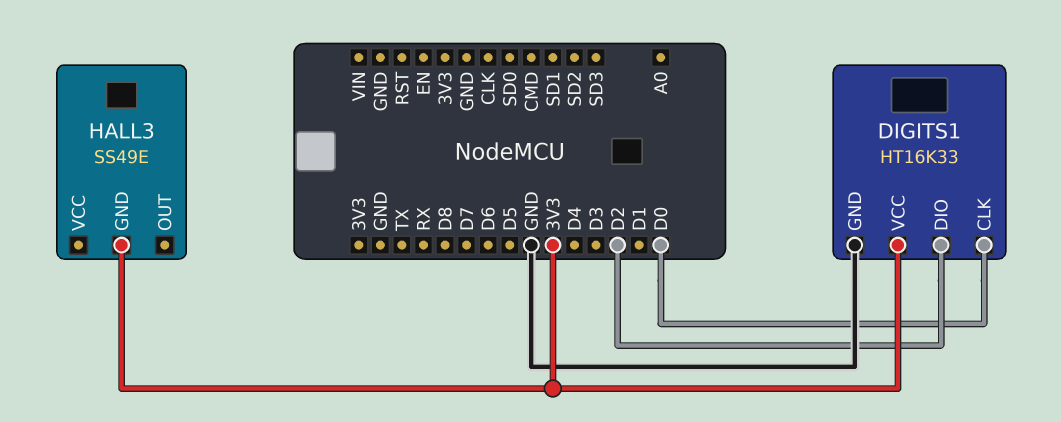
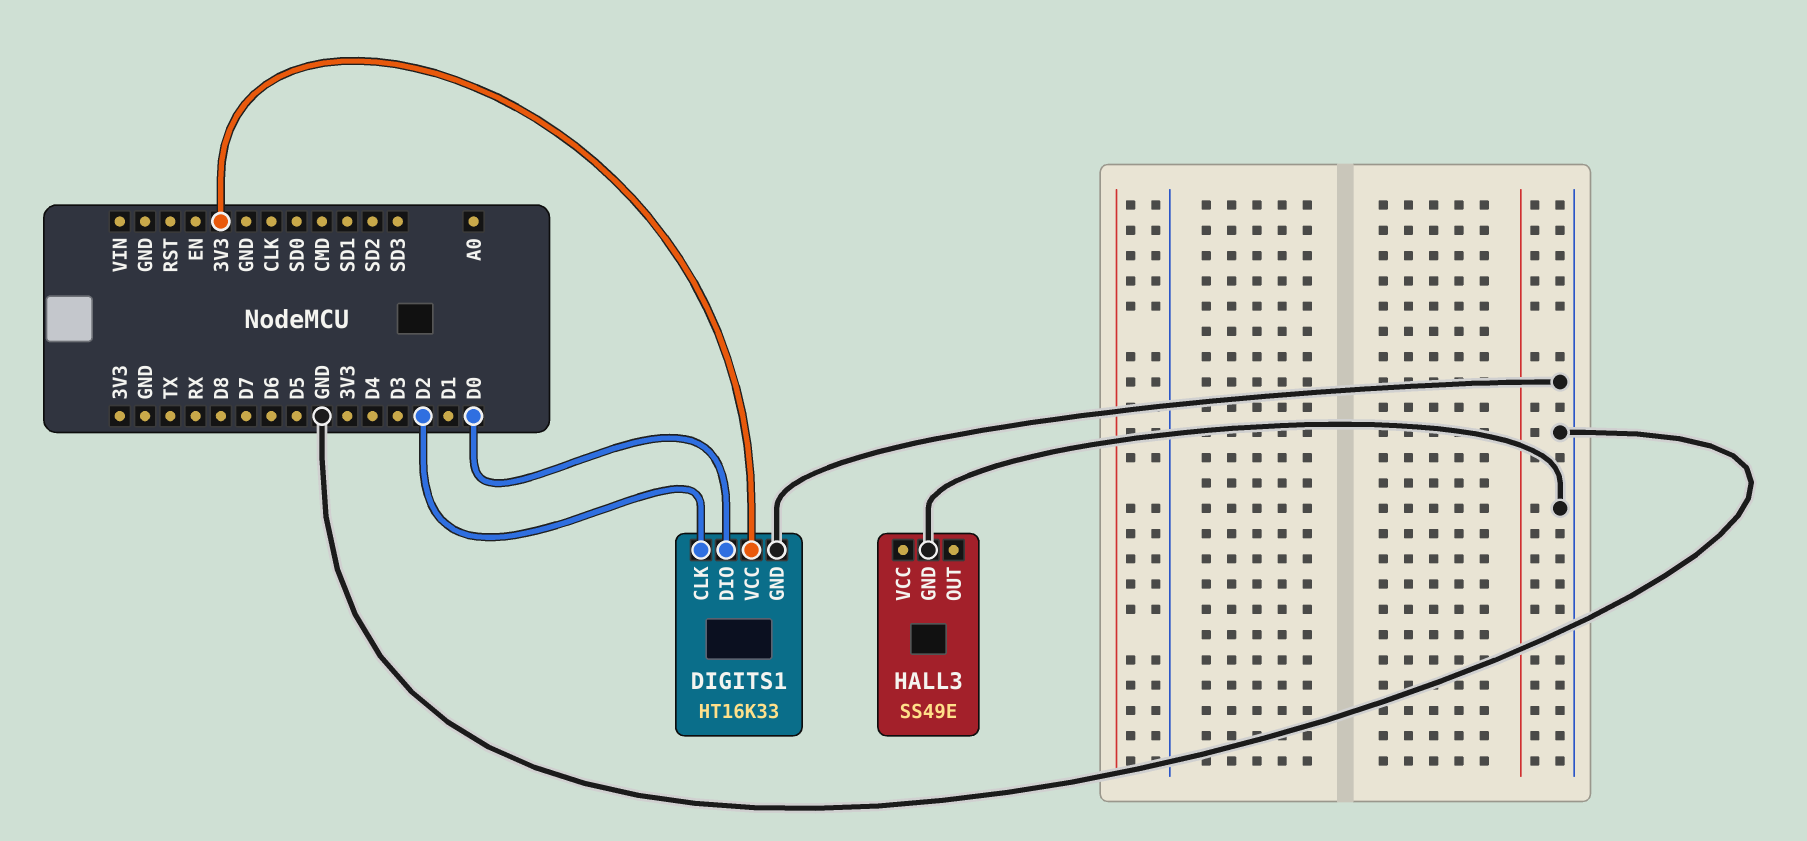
DIGITS1 pin CLK: D0 -> D2
DIGITS1 pin DIO: D2 -> D0
HALL3 pin GND: 3V3 -> GND

